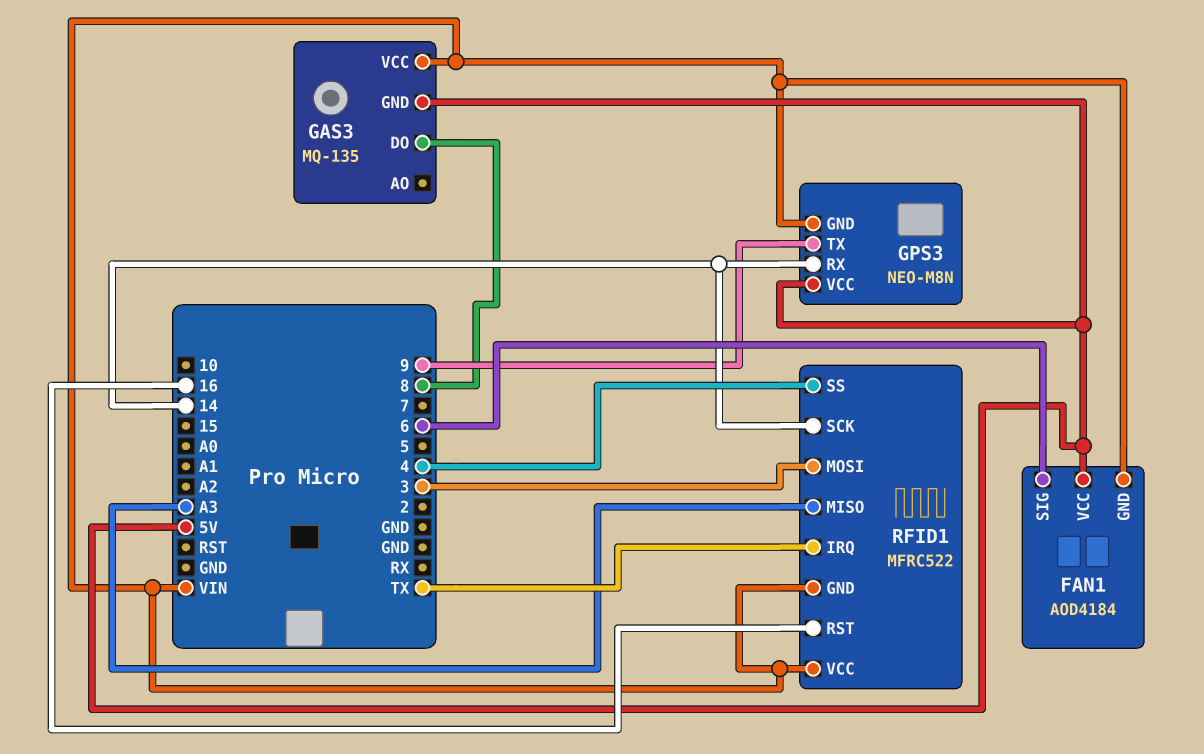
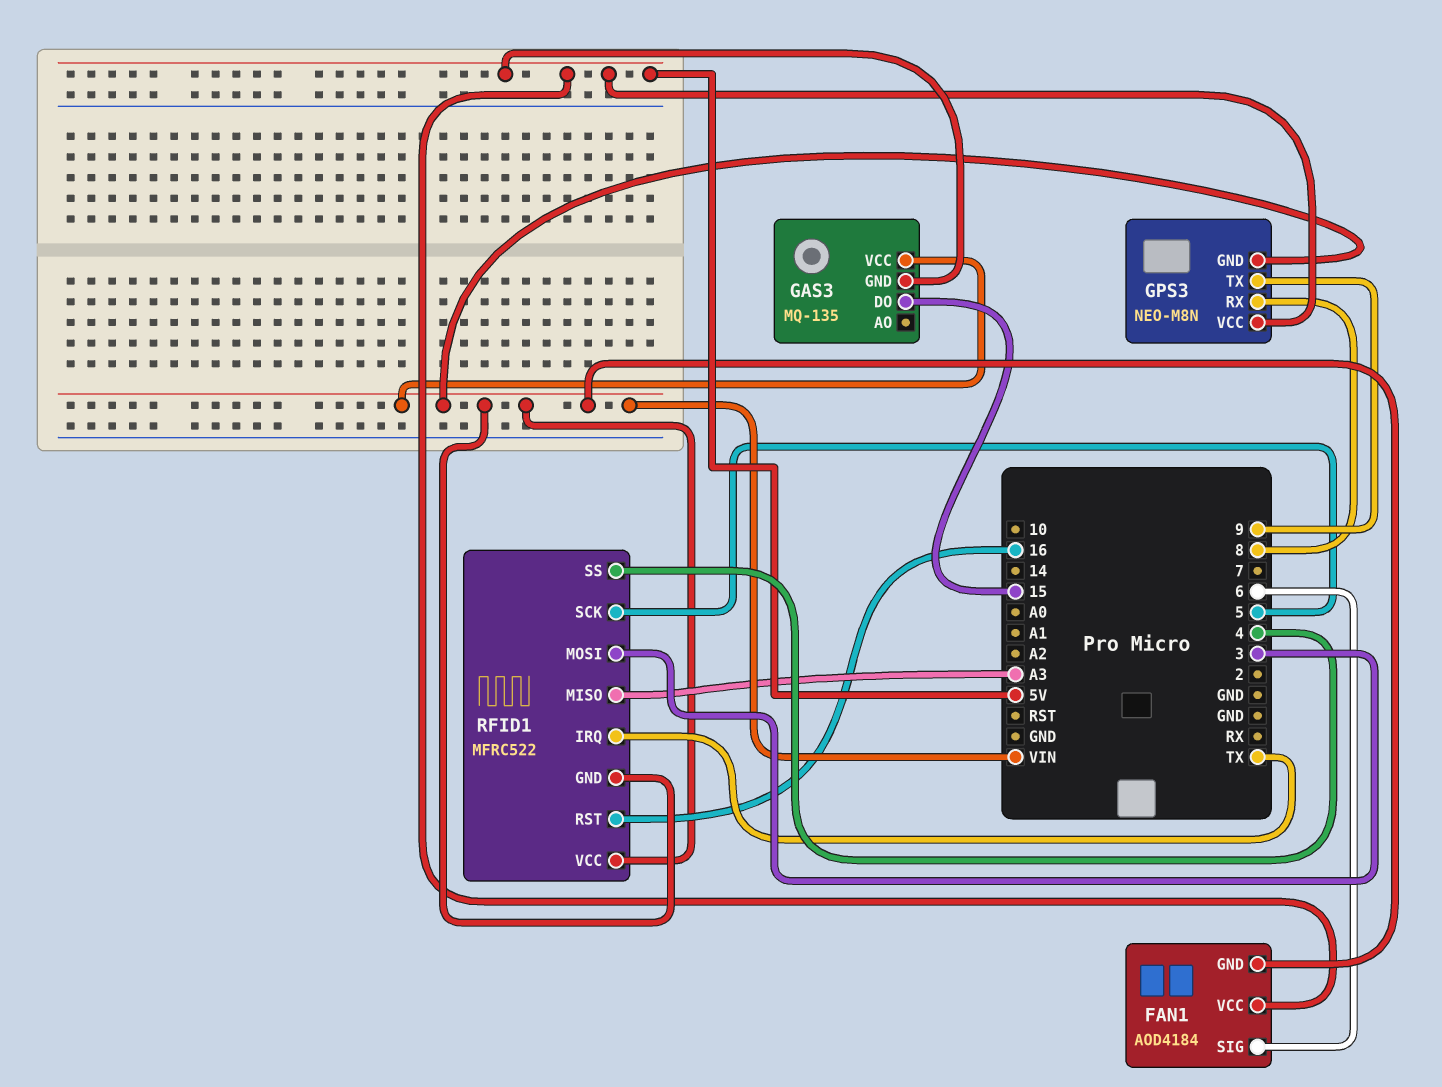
GAS3 pin DO: 8 -> 15
GPS3 pin RX: 14 -> 8
RFID1 pin SCK: 14 -> 5

